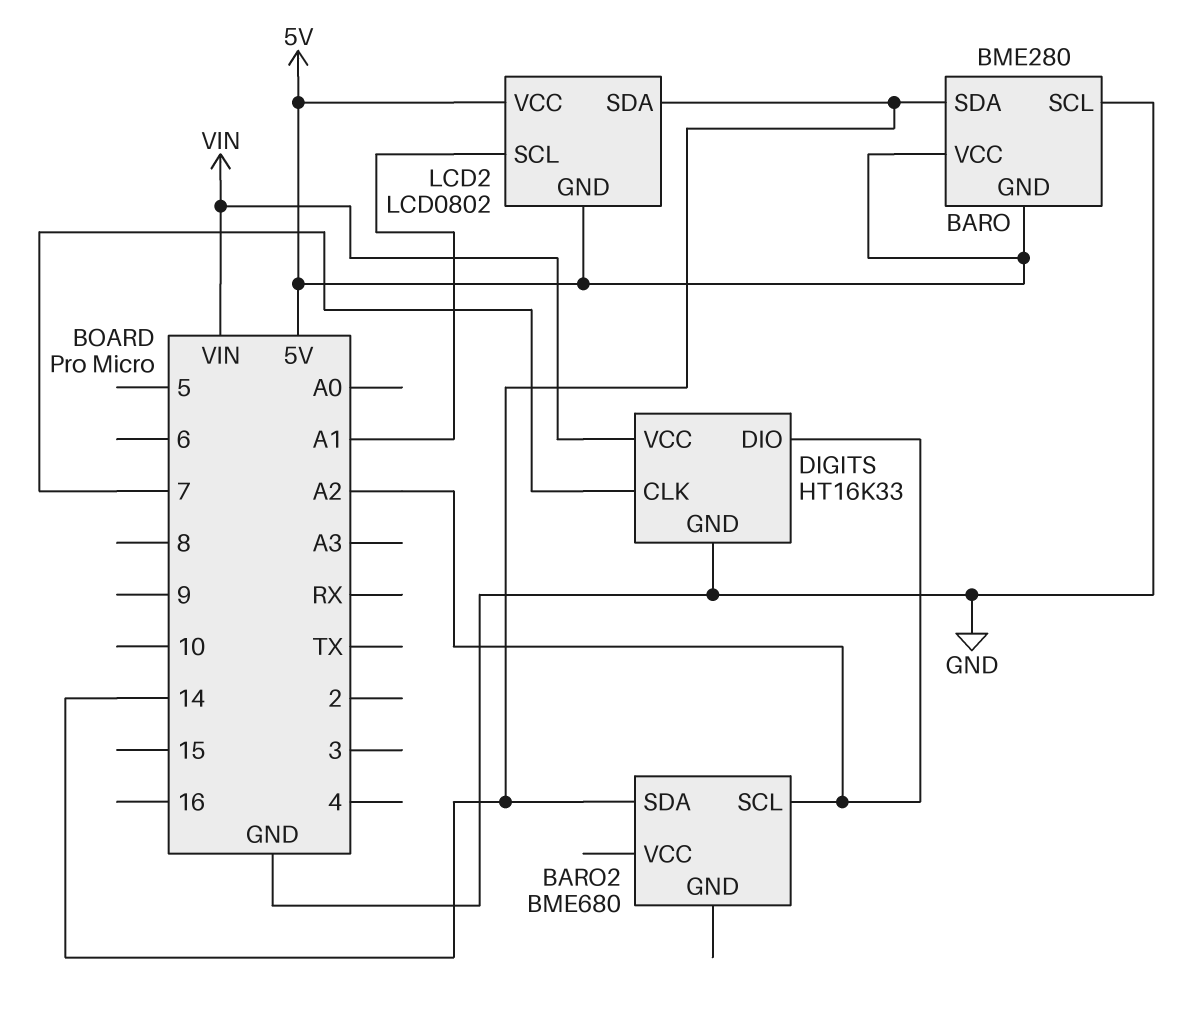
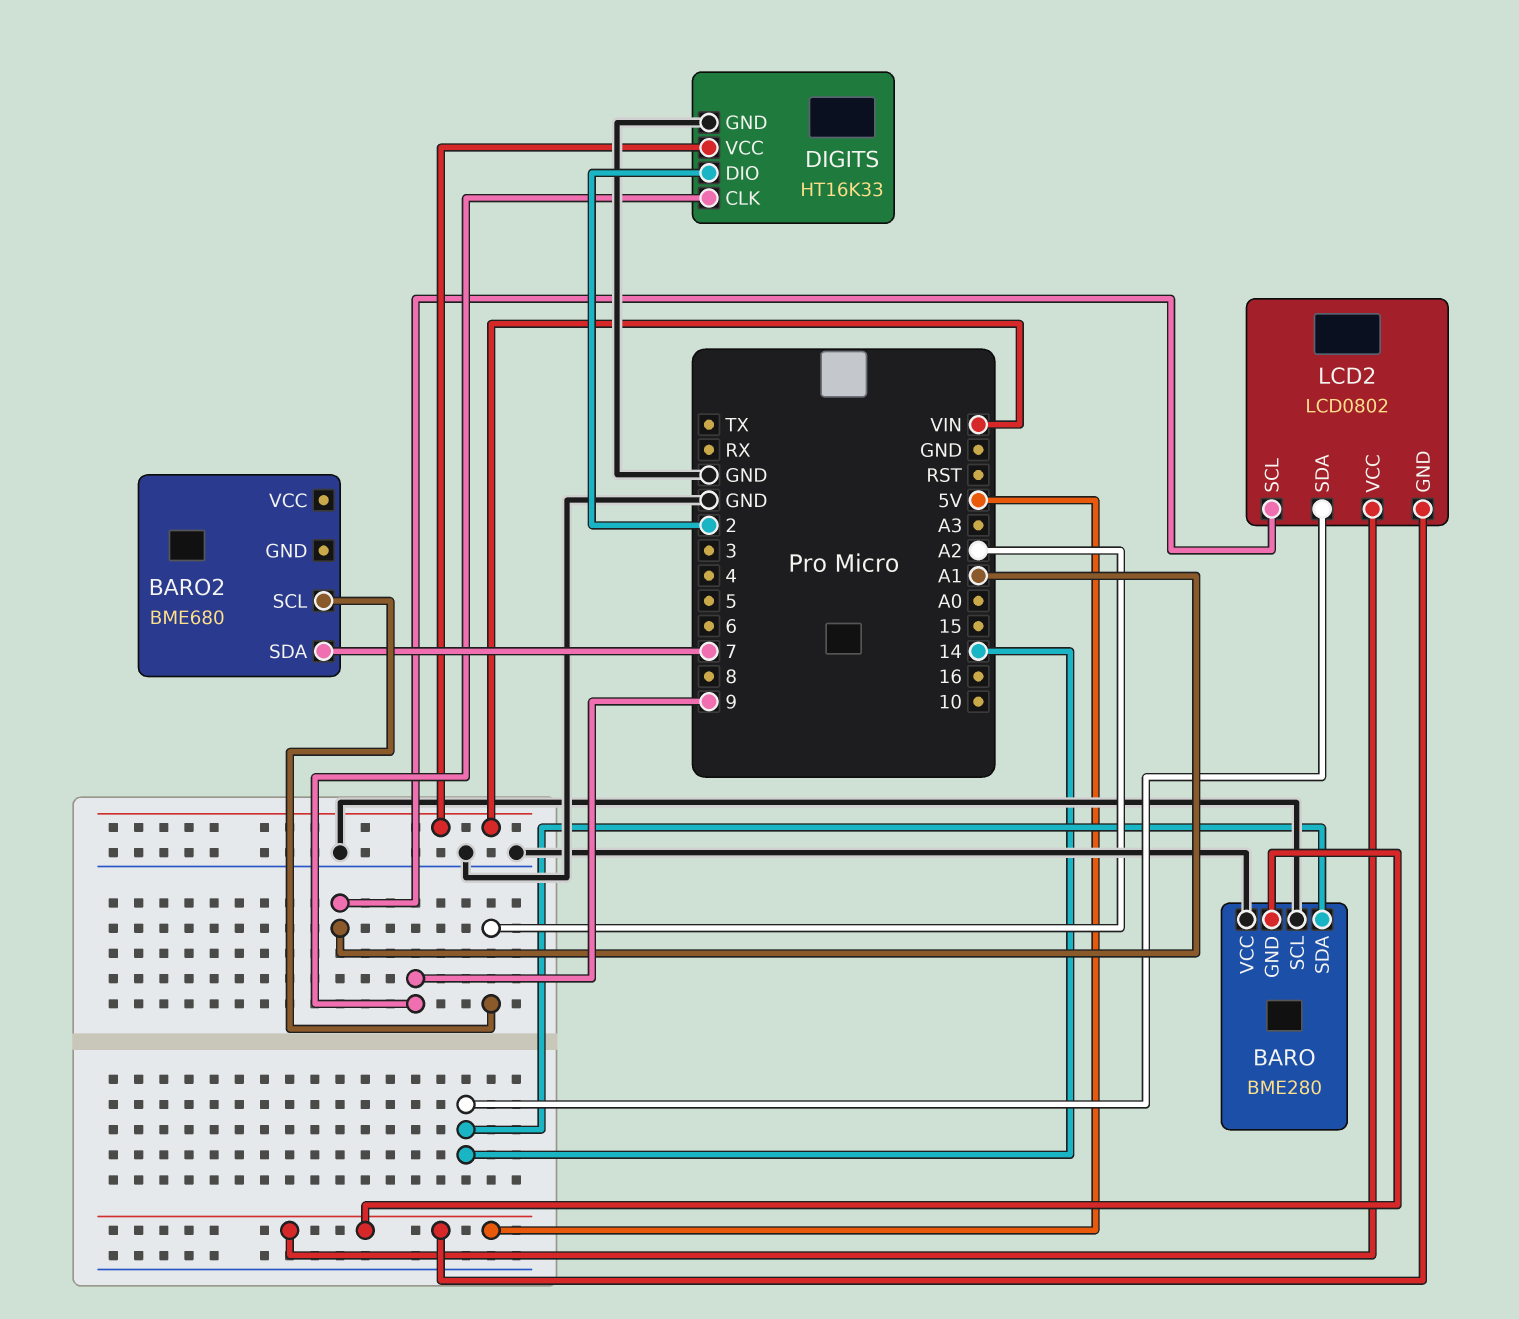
BARO pin VCC: 5V -> GND
BARO2 pin SDA: 14 -> 7
DIGITS pin CLK: 7 -> 9
DIGITS pin DIO: A2 -> 2

